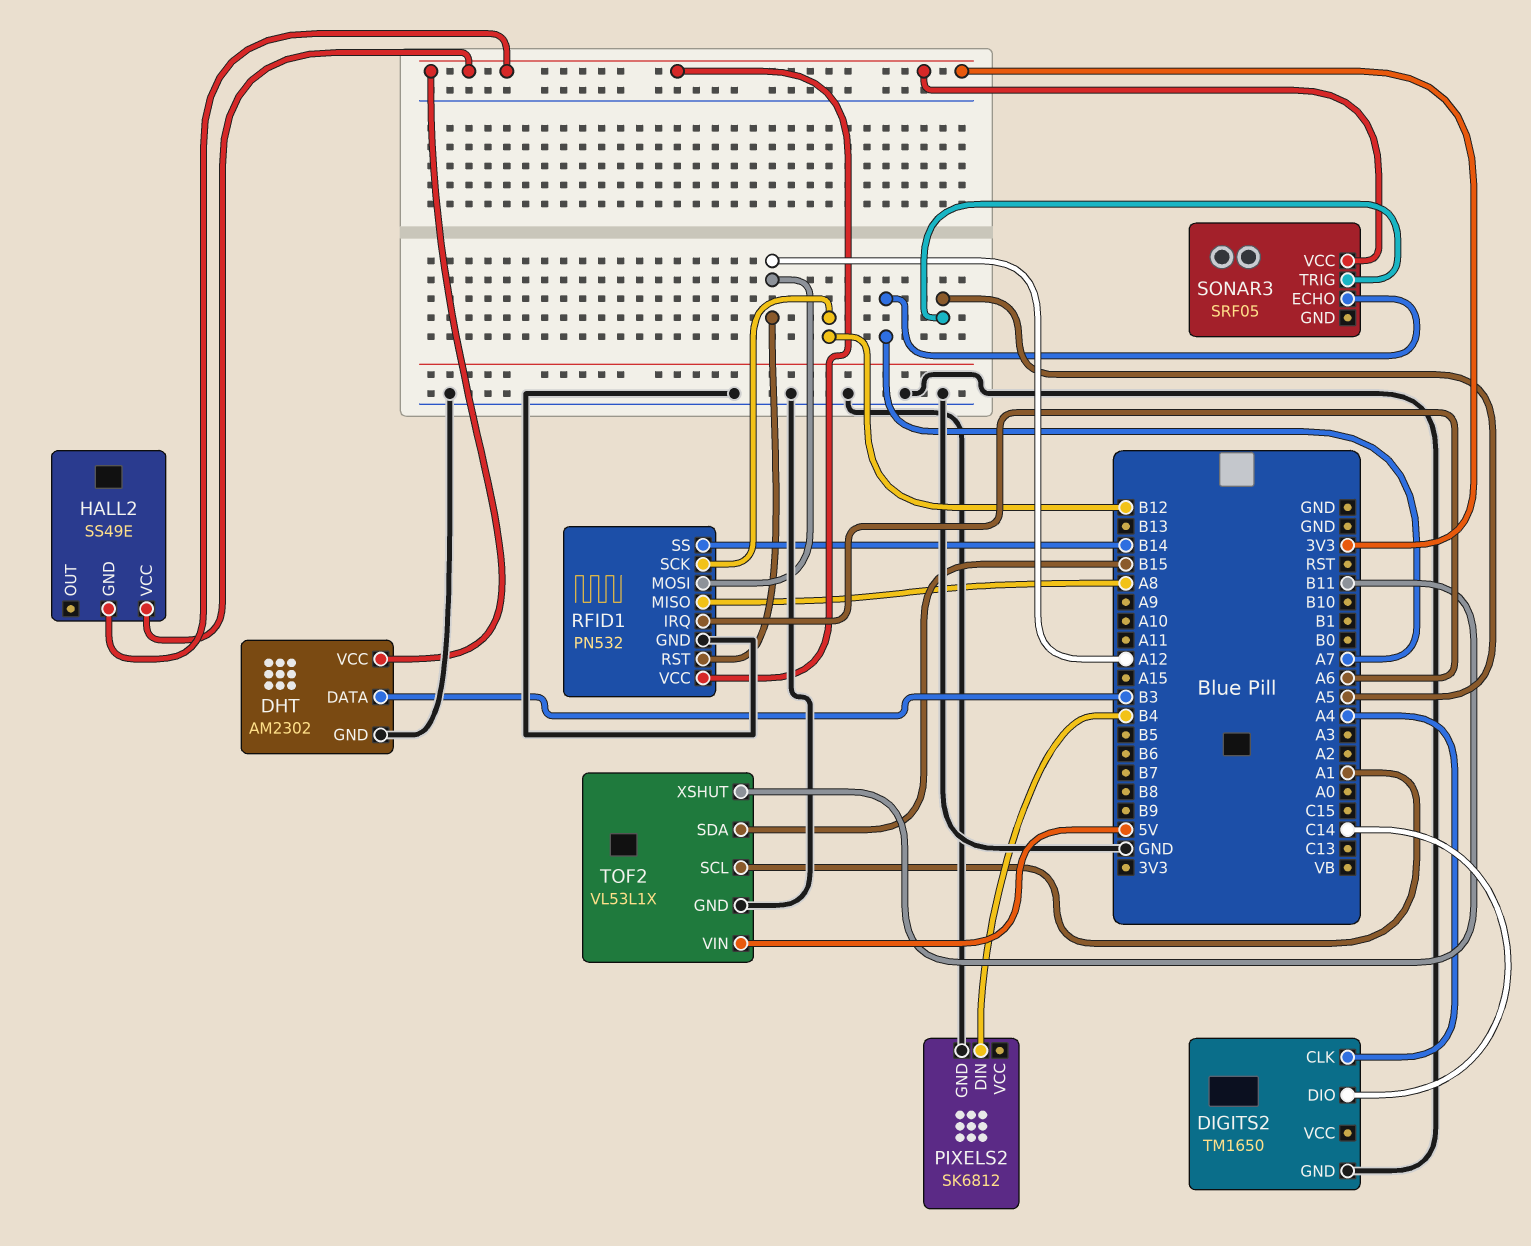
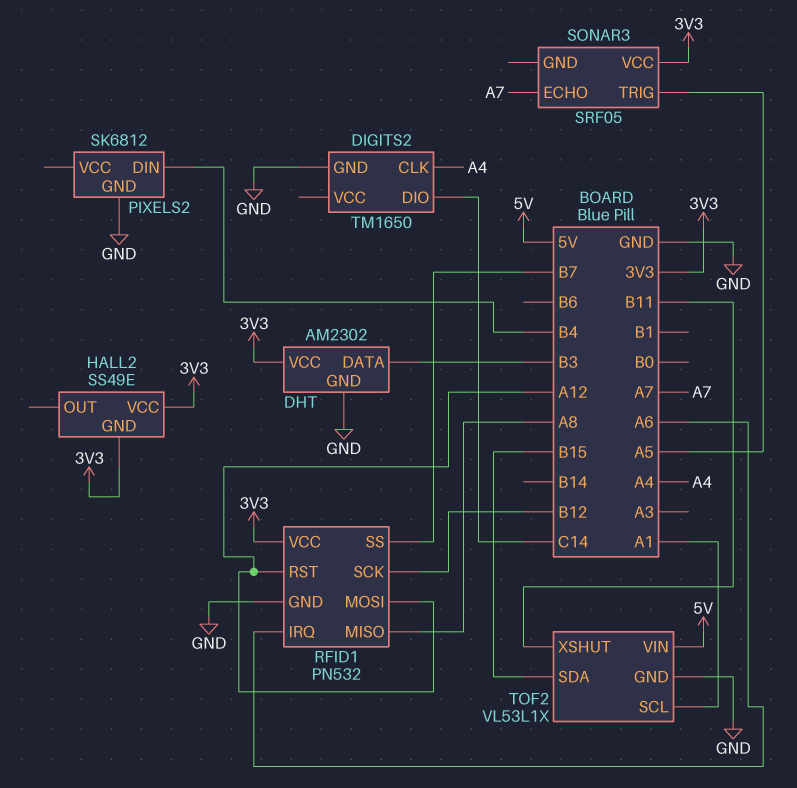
RFID1 pin SS: B14 -> B7

